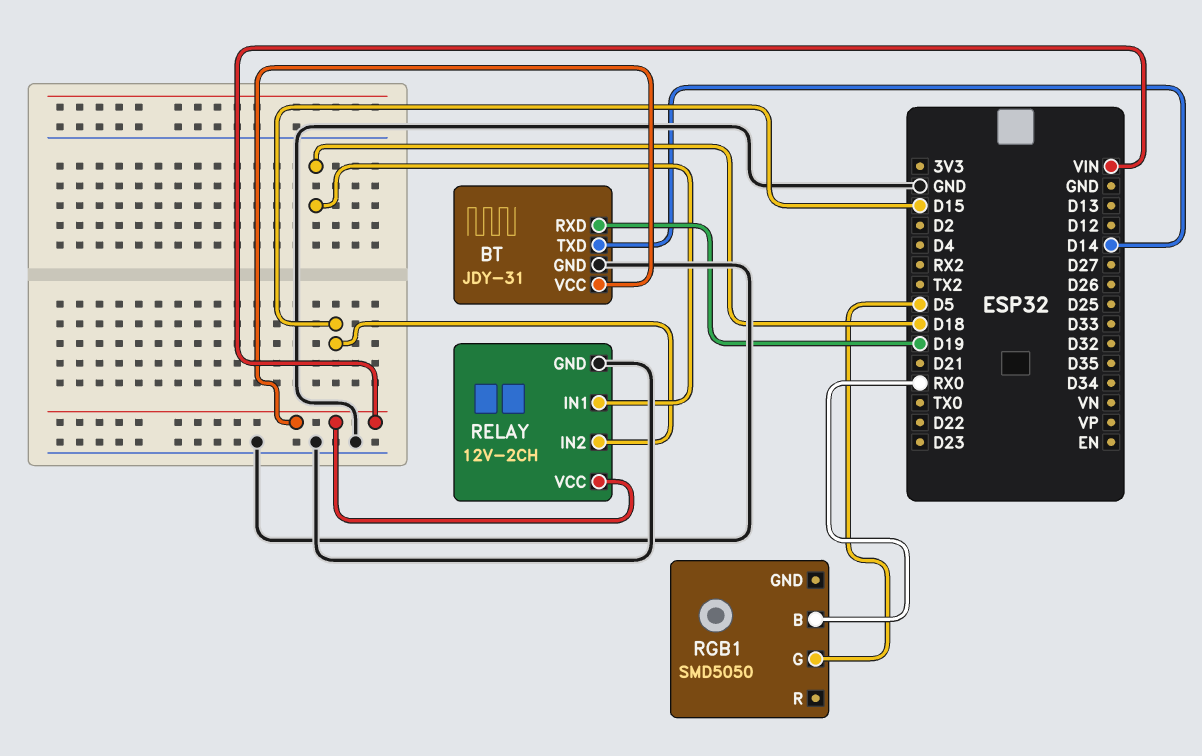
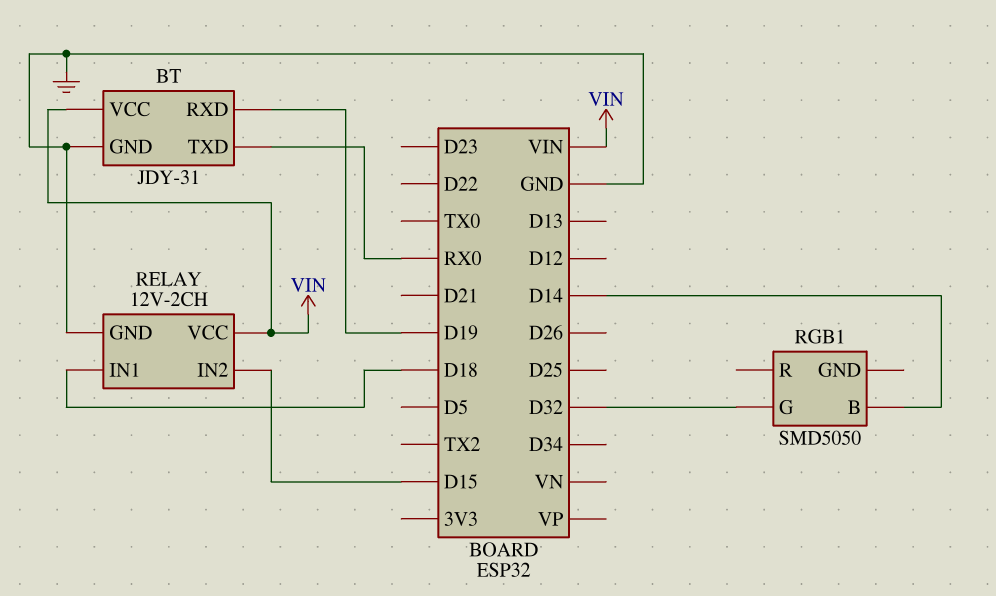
BT pin TXD: D14 -> RX0
RGB1 pin B: RX0 -> D14
RGB1 pin G: D5 -> D32

